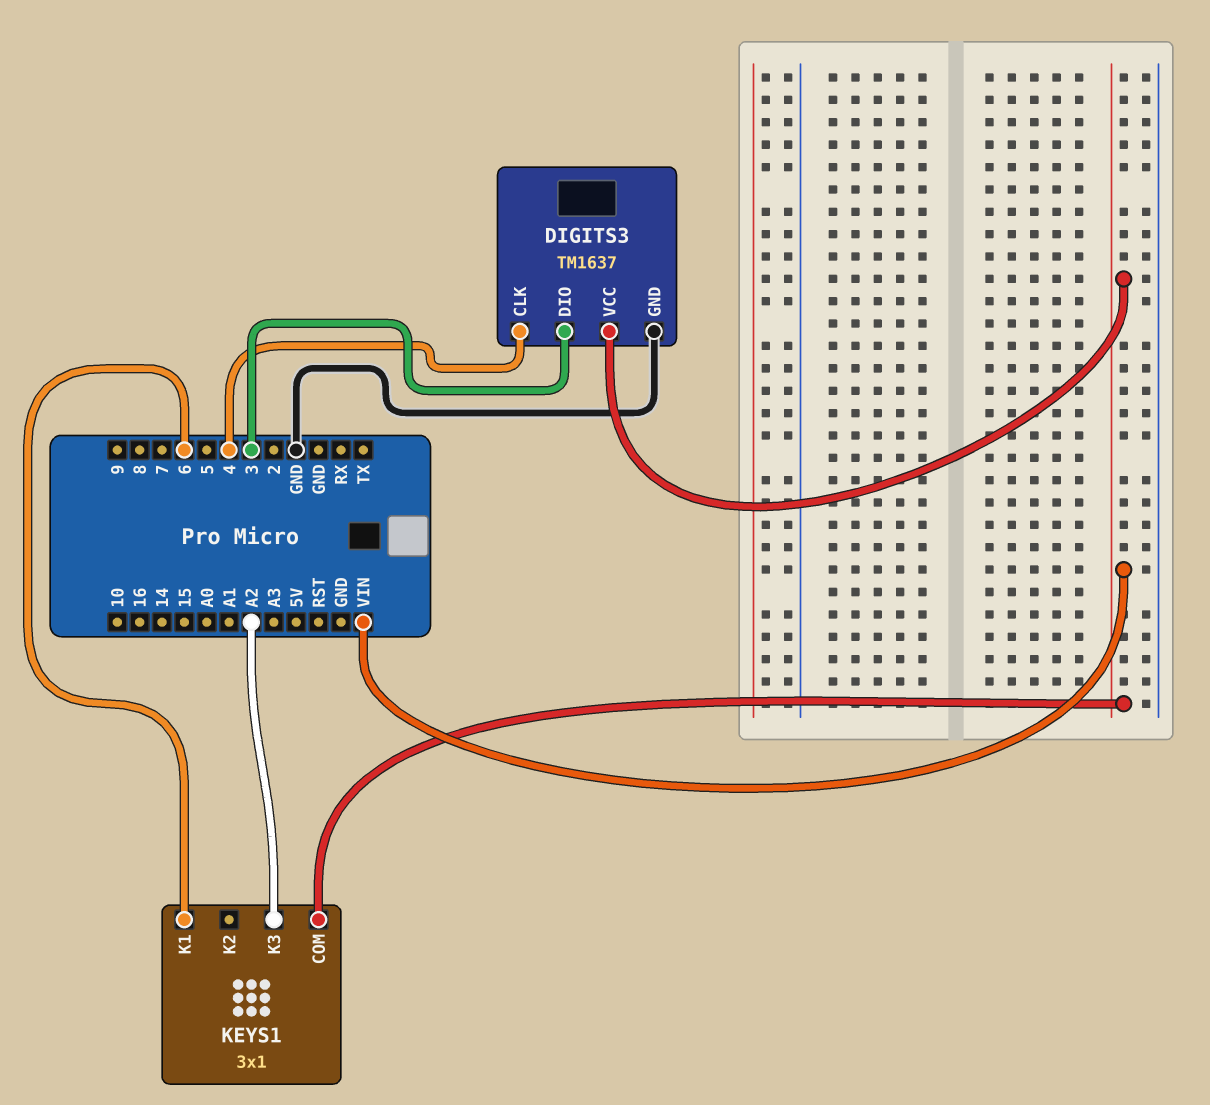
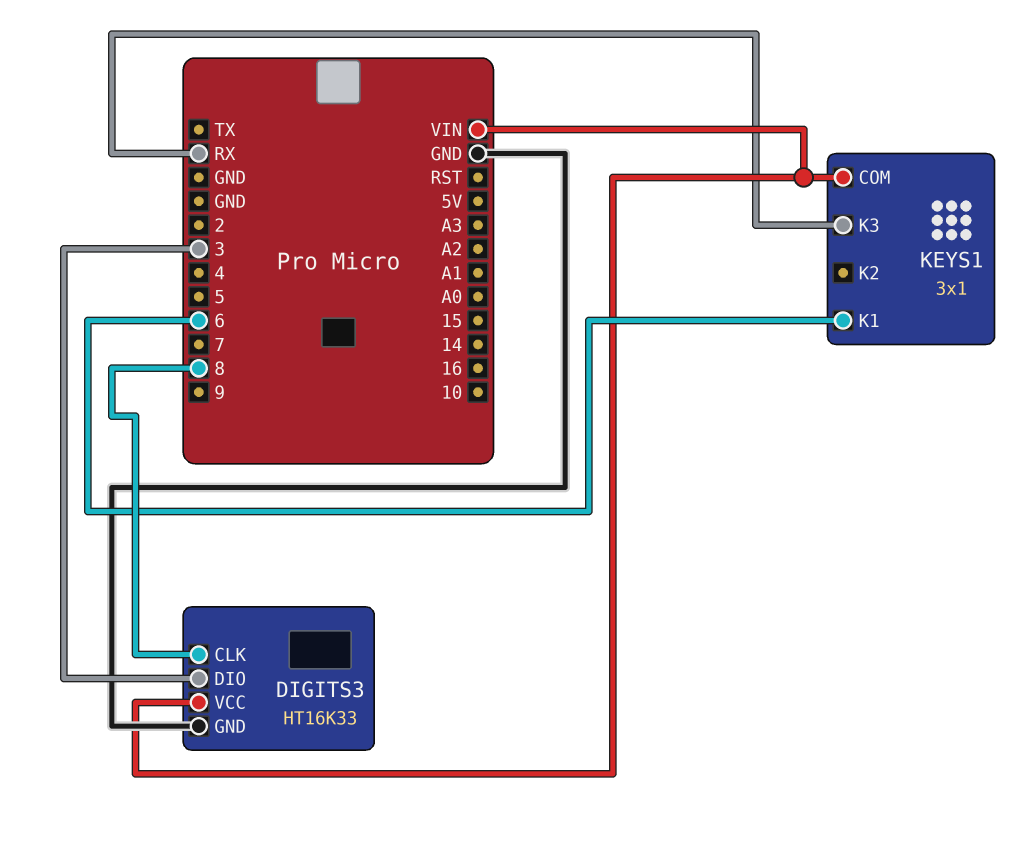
DIGITS3: TM1637 -> HT16K33
DIGITS3 pin CLK: 4 -> 8
KEYS1 pin K3: A2 -> RX

